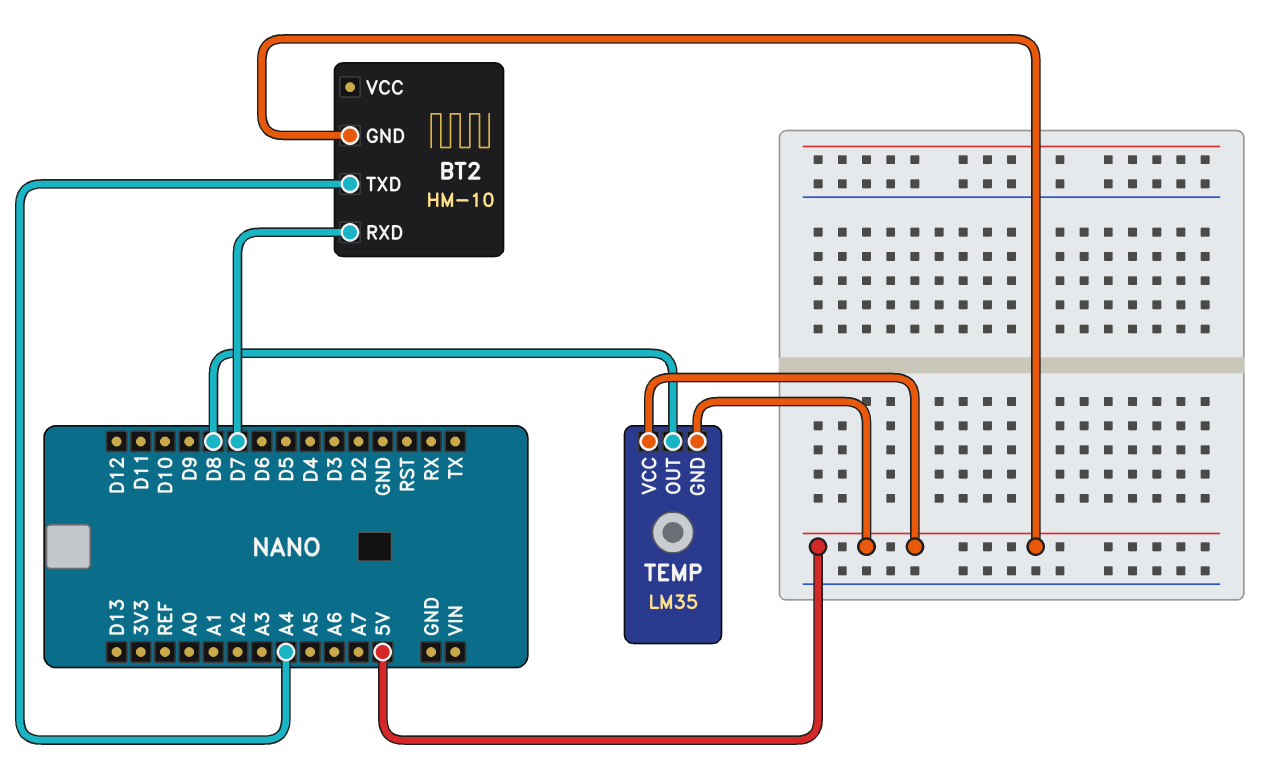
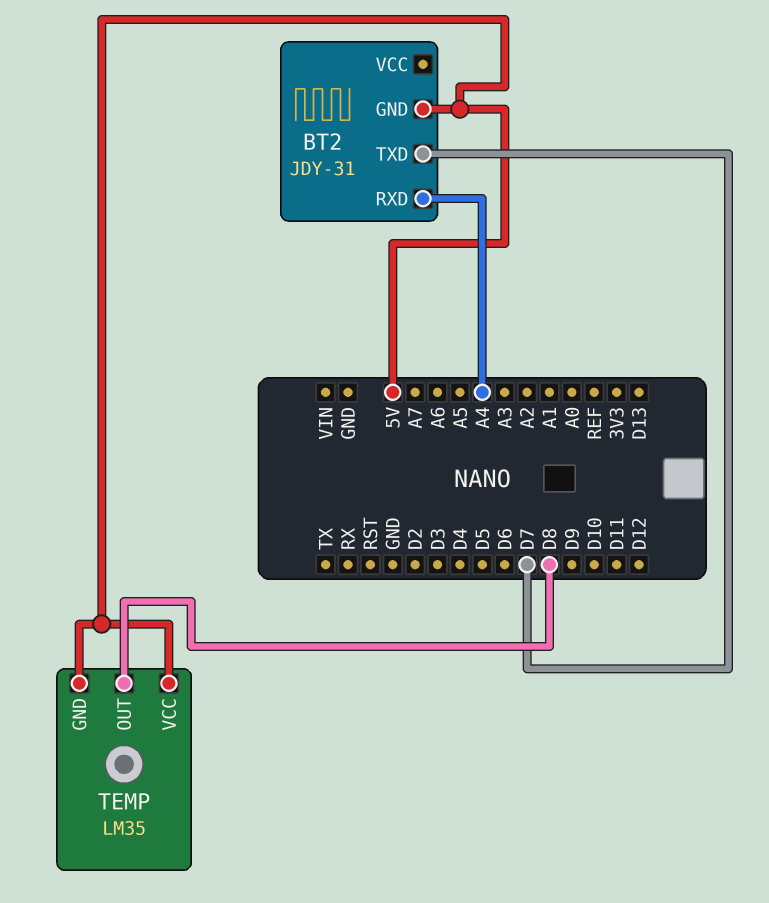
BT2: HM-10 -> JDY-31
BT2 pin RXD: D7 -> A4
BT2 pin TXD: A4 -> D7

